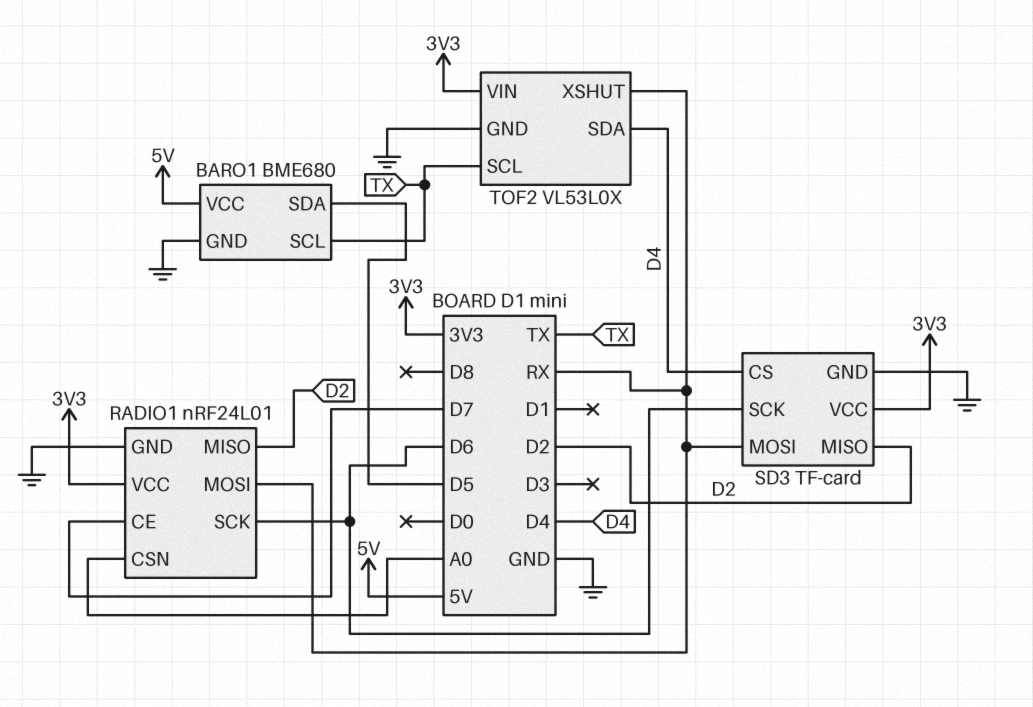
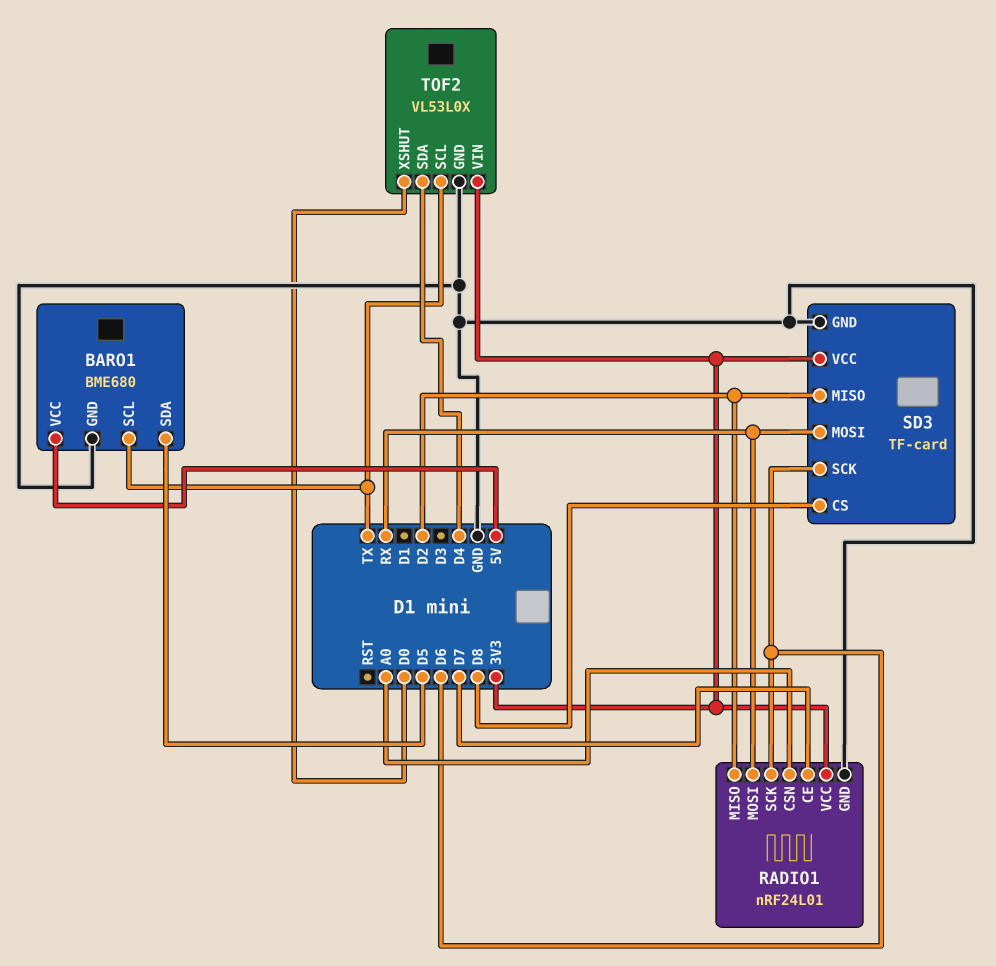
SD3 pin CS: D4 -> D8
TOF2 pin XSHUT: RX -> D0

